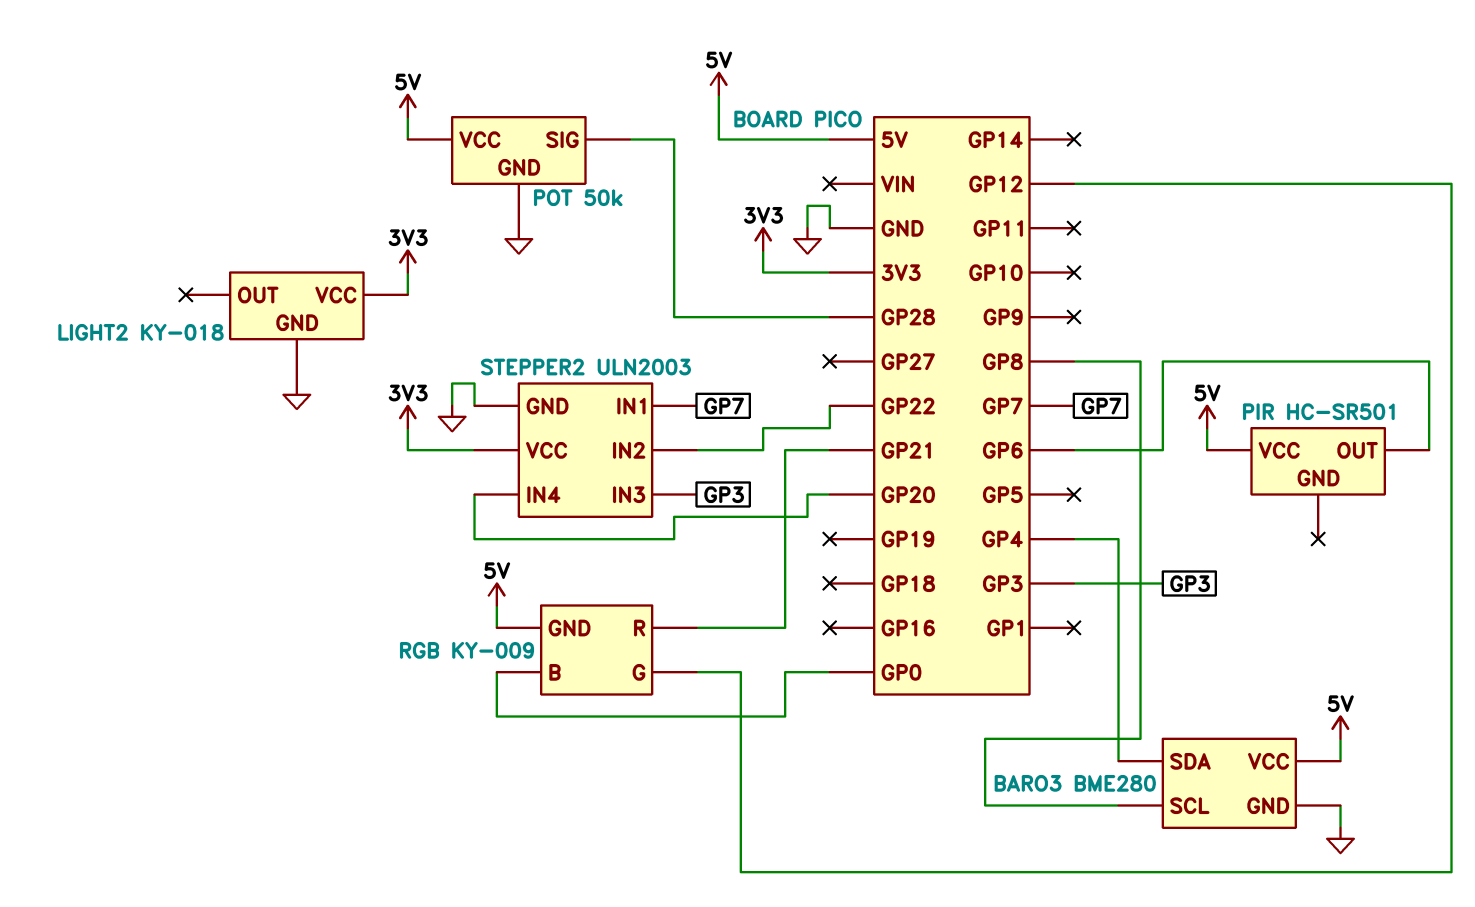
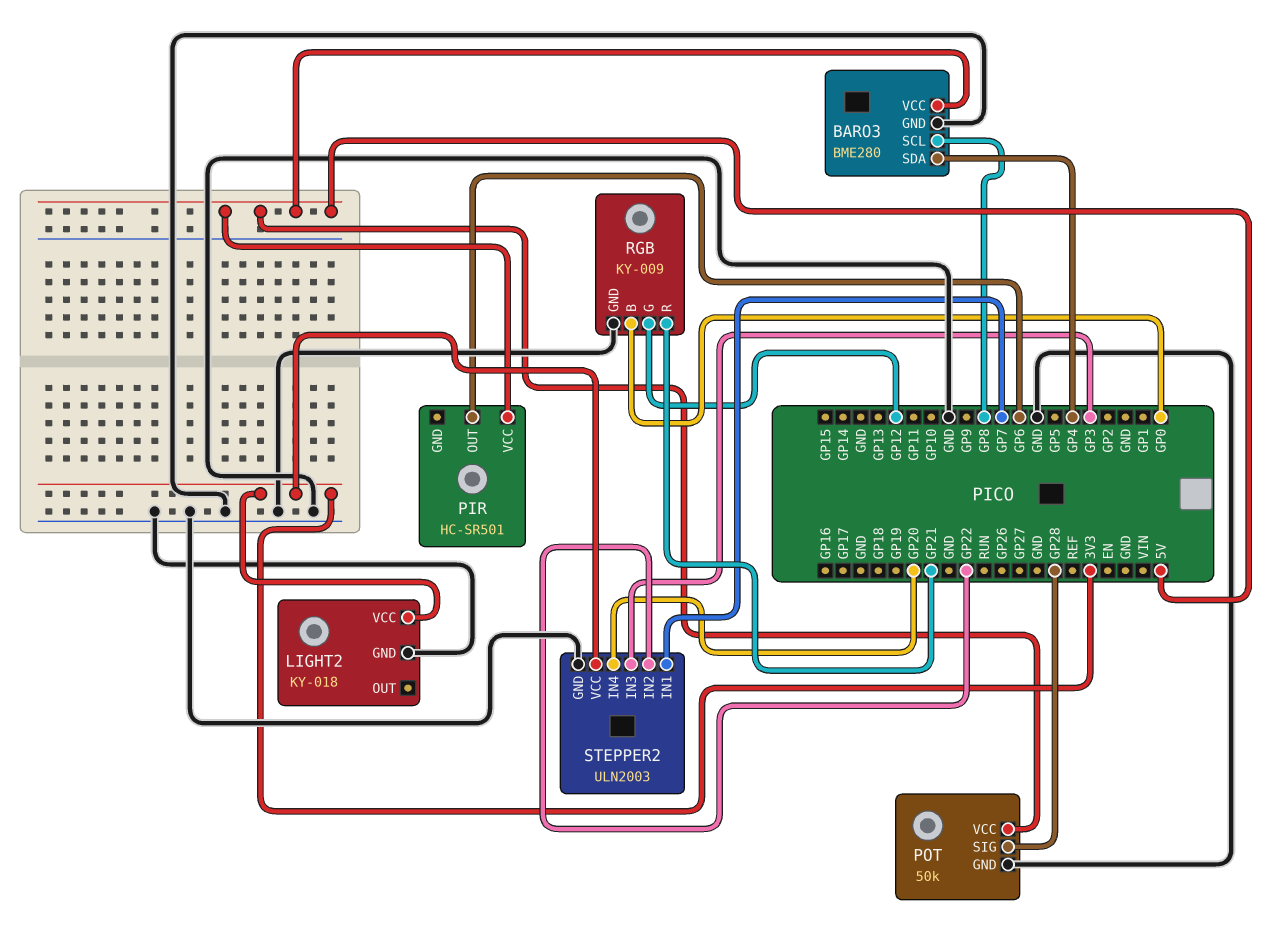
RGB pin GND: 5V -> GND

